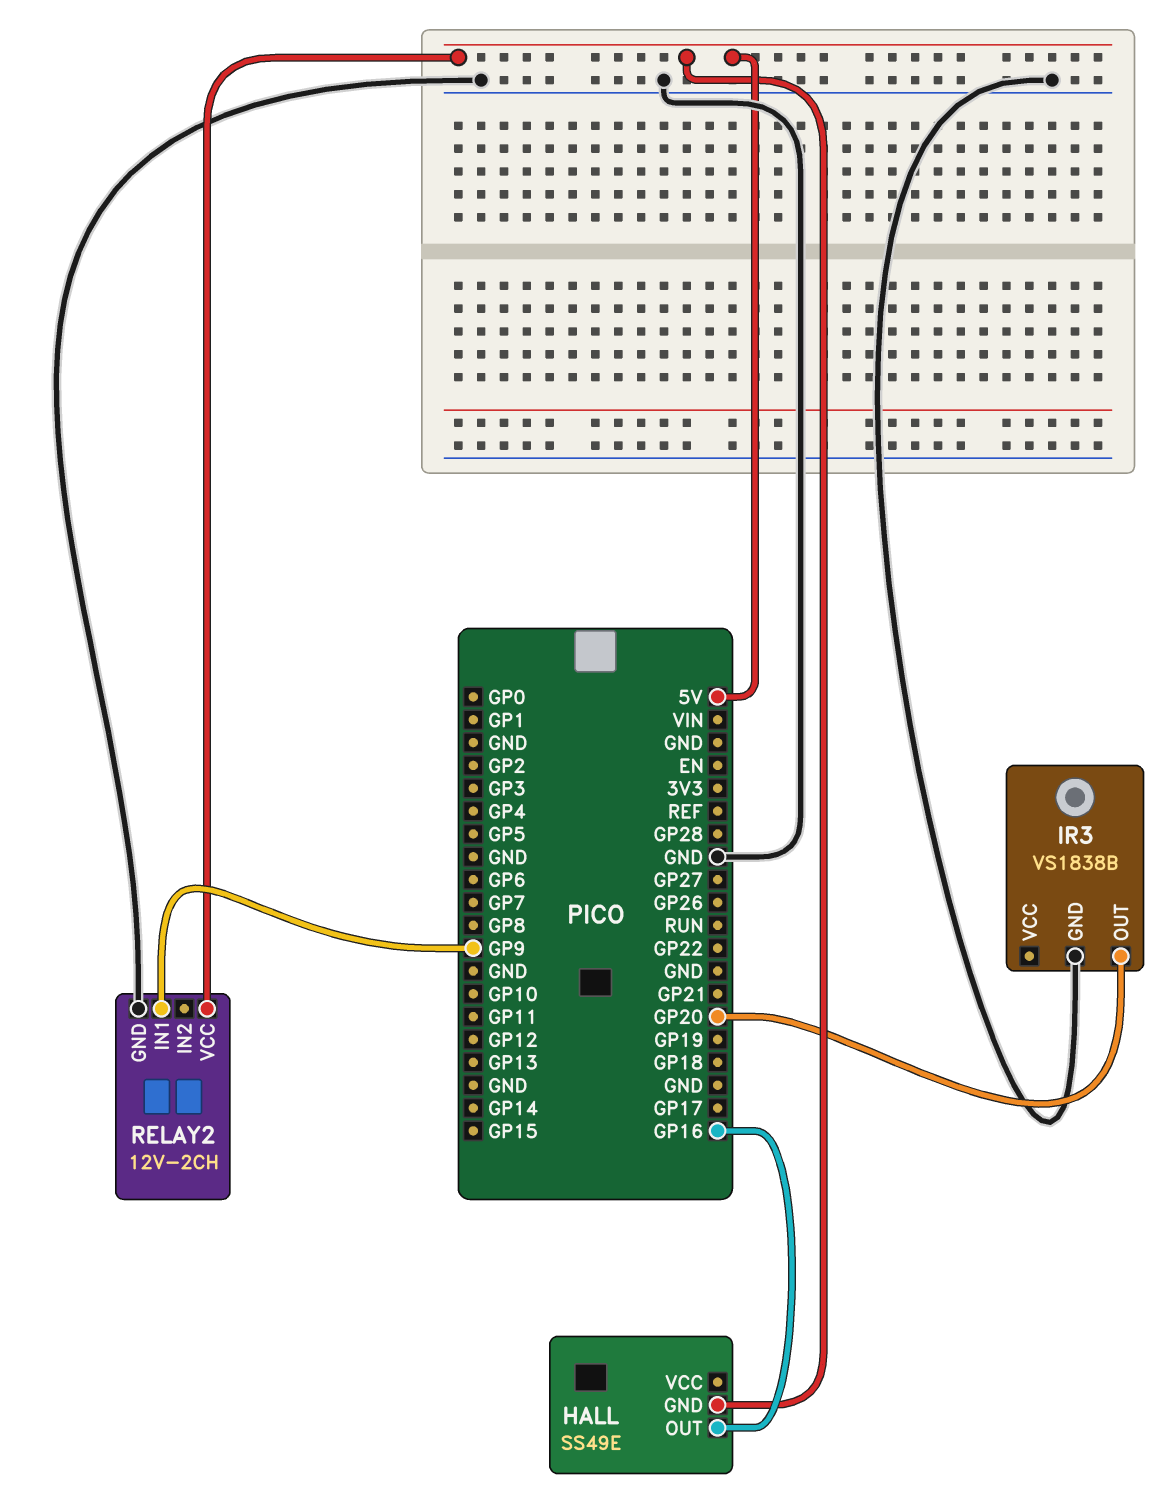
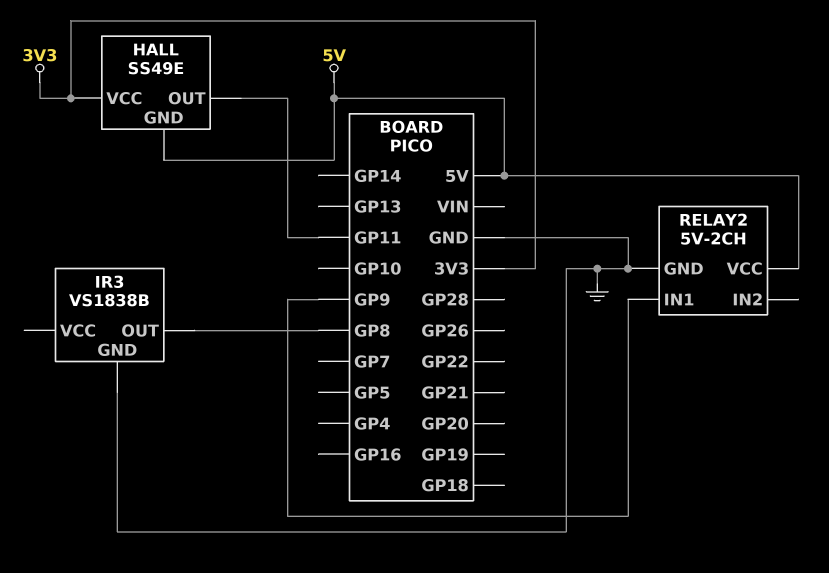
HALL pin OUT: GP16 -> GP11
HALL pin VCC: none -> 3V3
IR3 pin OUT: GP20 -> GP8
RELAY2: 12V-2CH -> 5V-2CH

